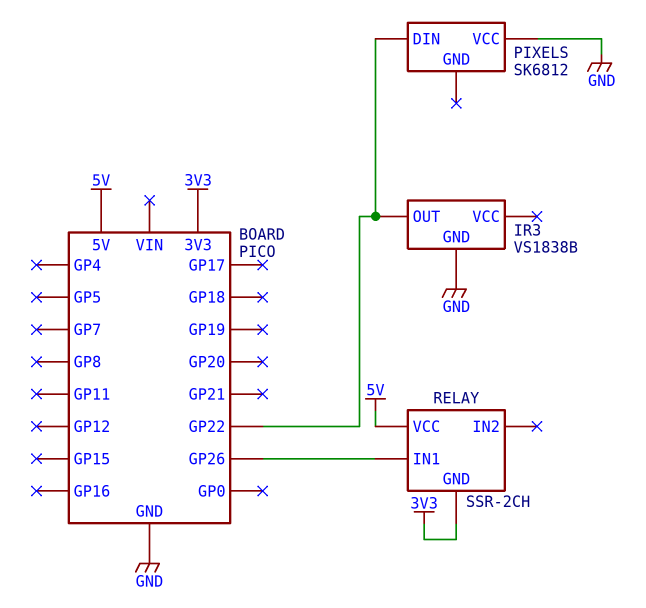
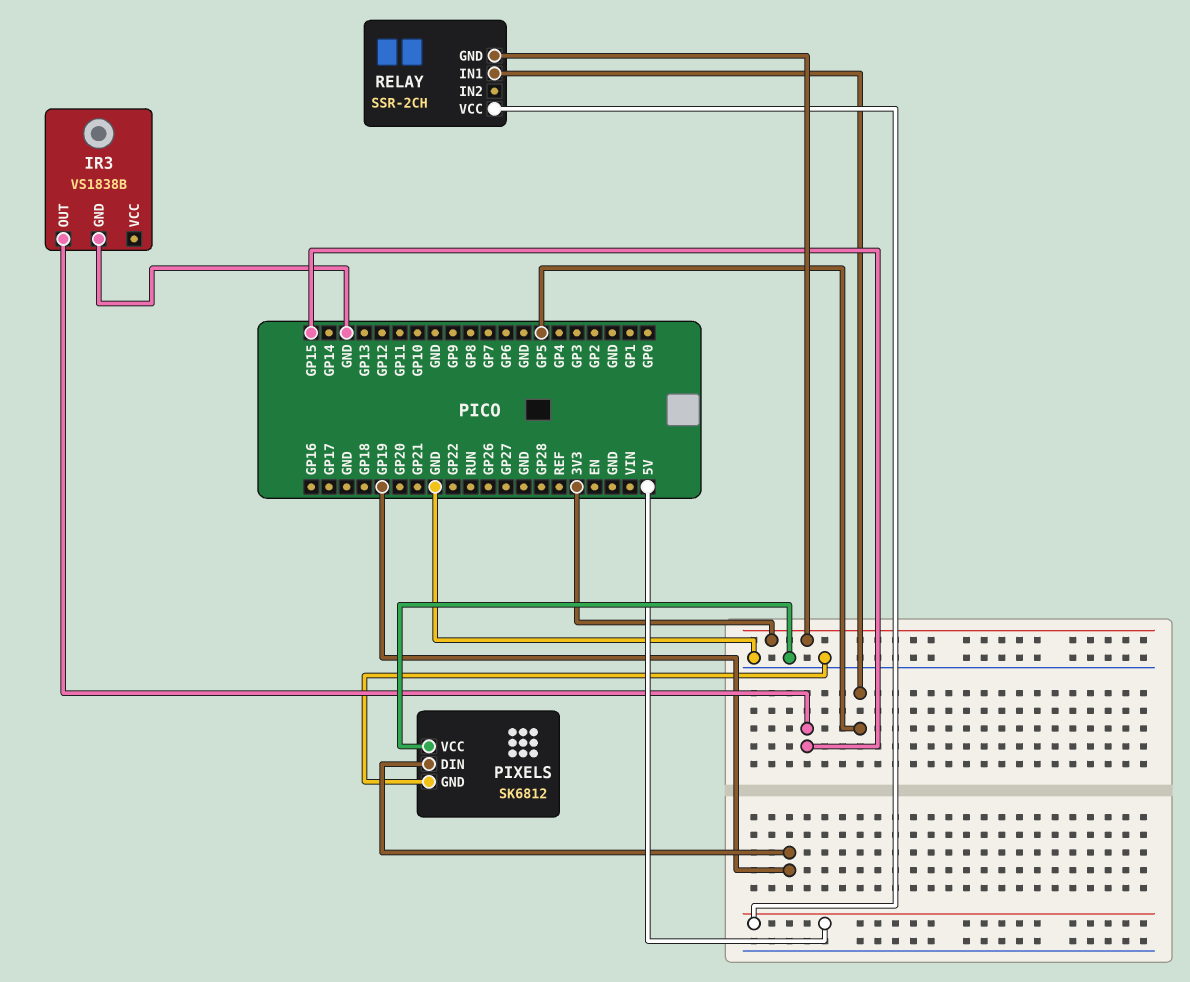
IR3 pin OUT: GP22 -> GP15
PIXELS pin DIN: GP22 -> GP19
PIXELS pin GND: none -> GND
RELAY pin IN1: GP26 -> GP5

